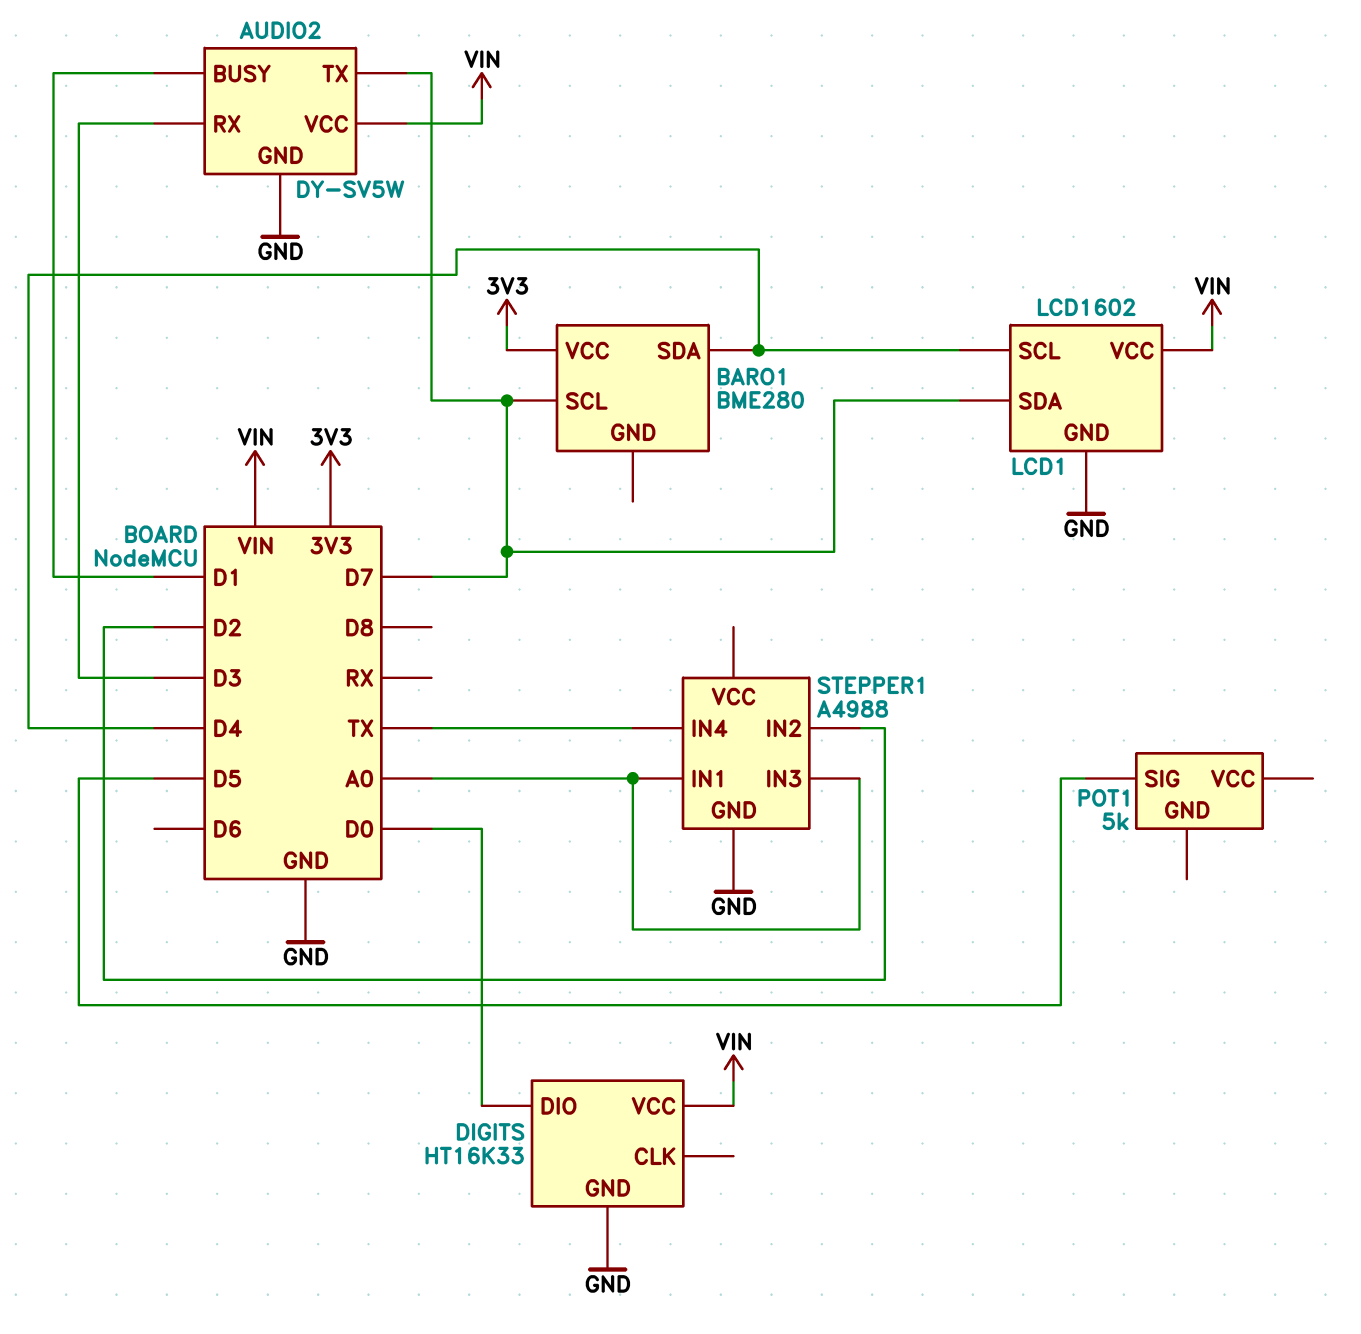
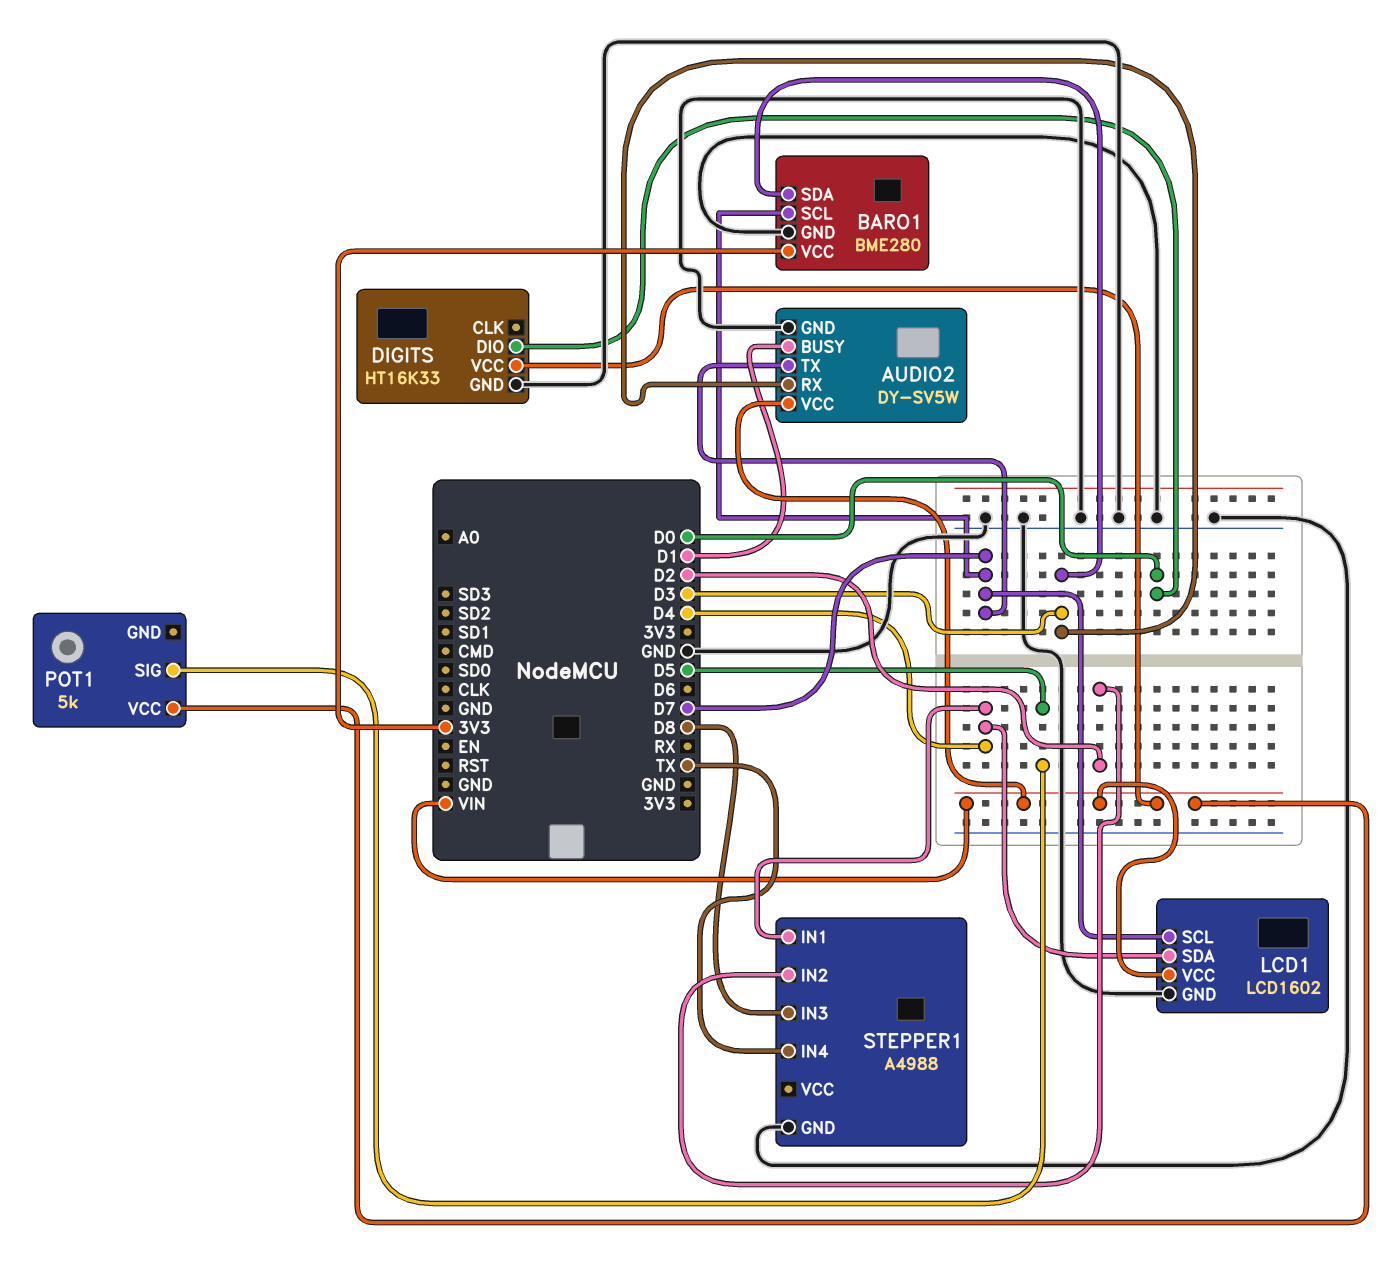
BARO1 pin GND: none -> GND
BARO1 pin SDA: D4 -> D3
LCD1 pin SCL: D4 -> D7
LCD1 pin SDA: D7 -> D4
POT1 pin VCC: none -> VIN
STEPPER1 pin IN1: A0 -> D4
STEPPER1 pin IN3: A0 -> D8

